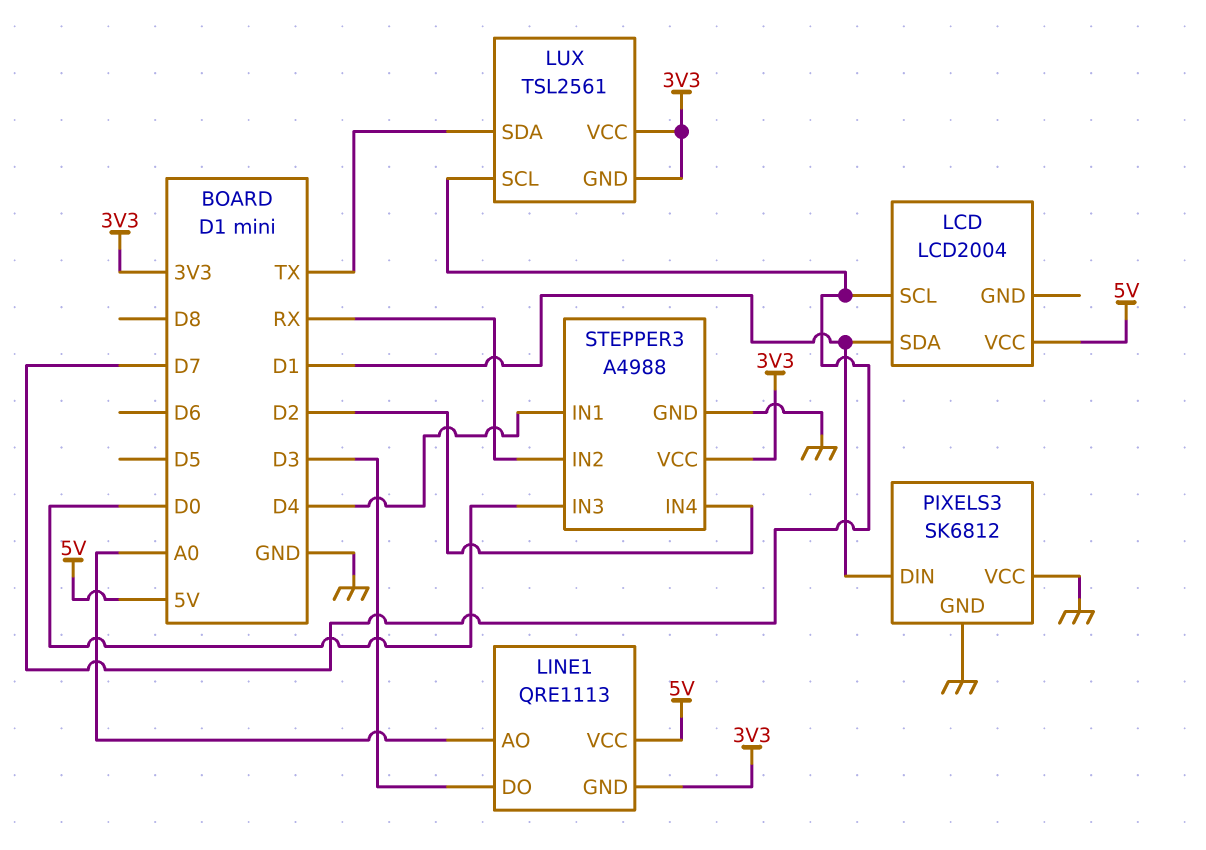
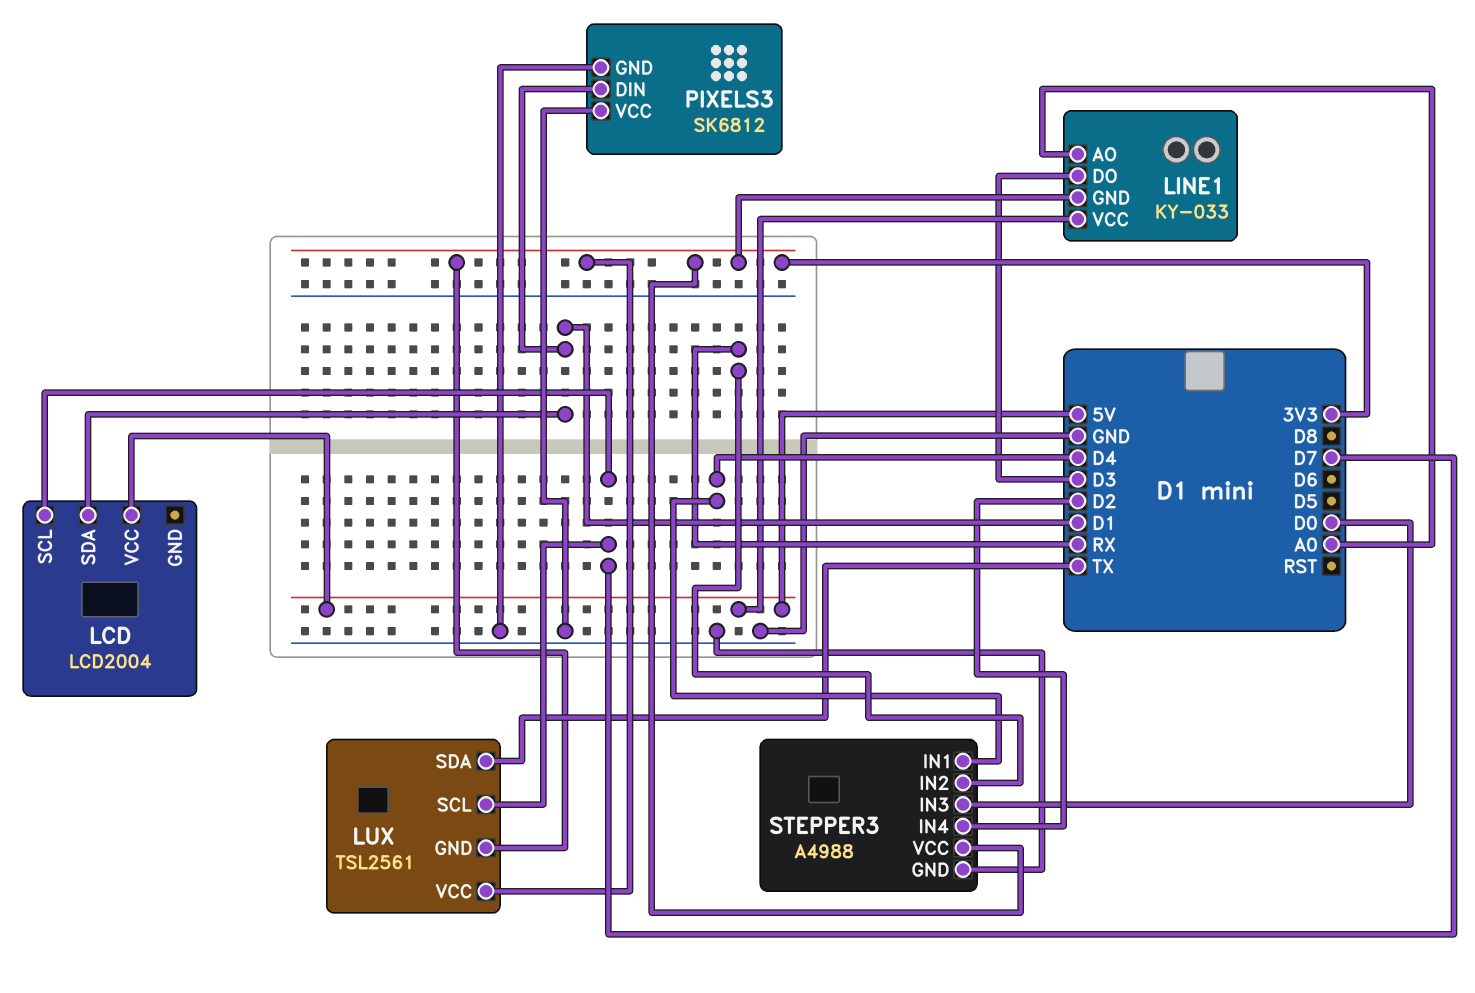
LINE1: QRE1113 -> KY-033

